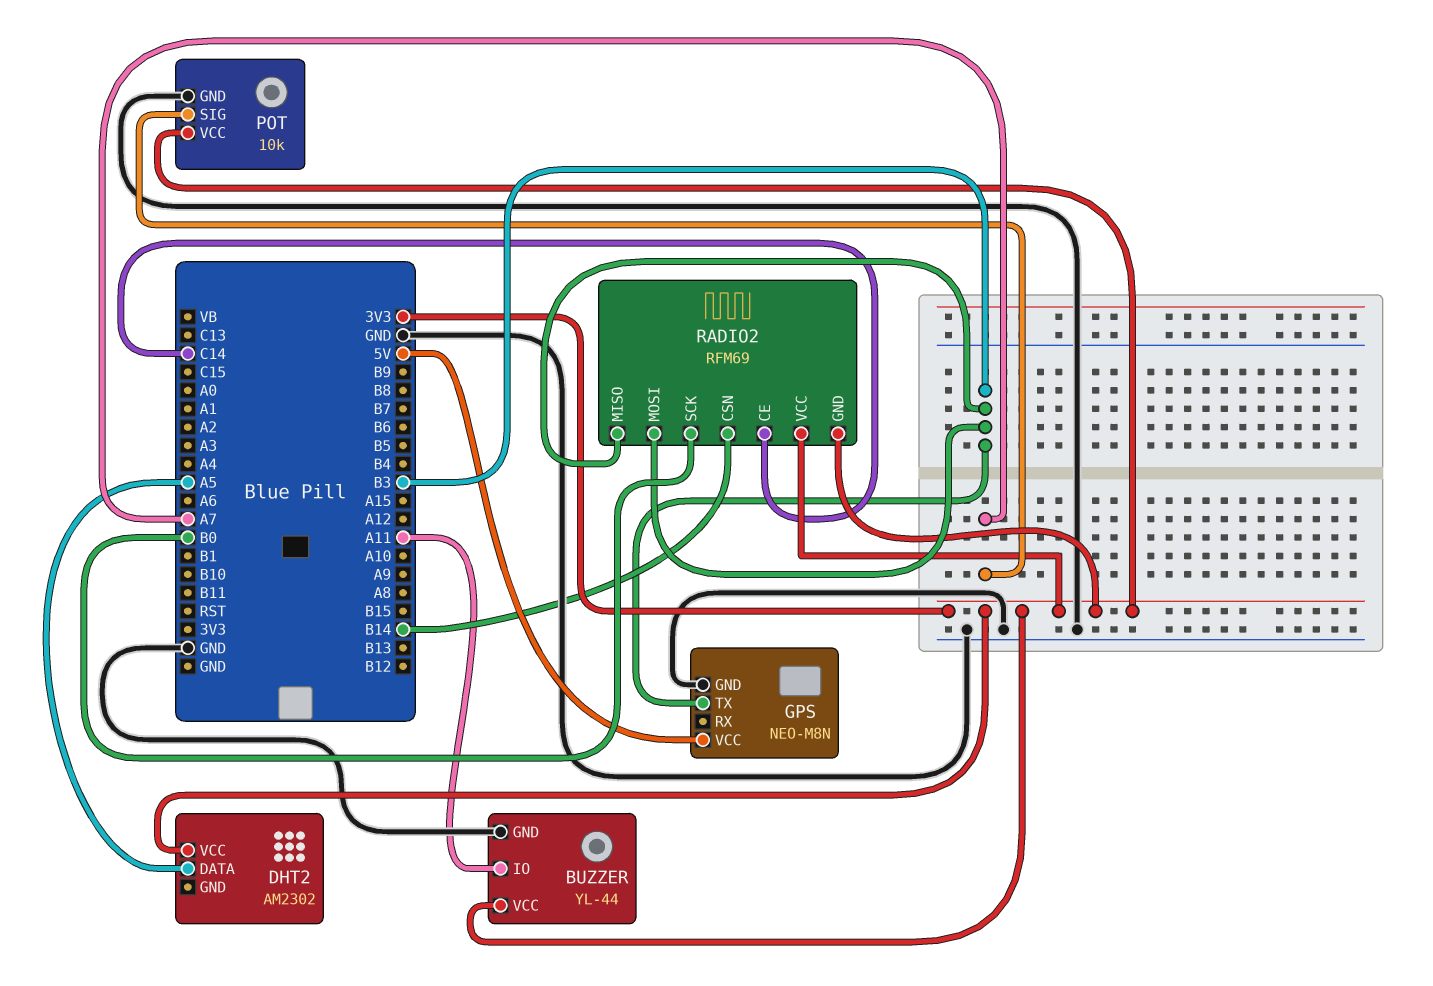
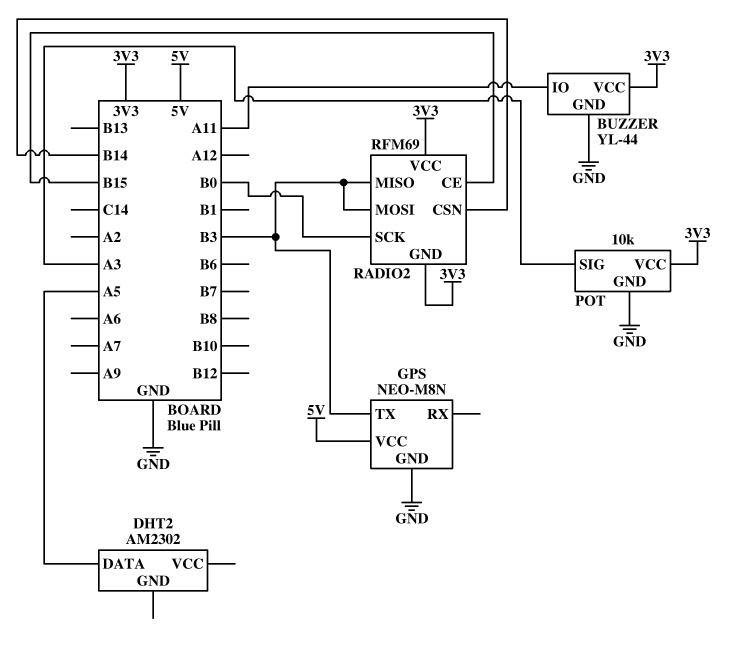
DHT2 pin VCC: 3V3 -> none
POT pin SIG: A7 -> A3
RADIO2 pin CE: C14 -> B15

